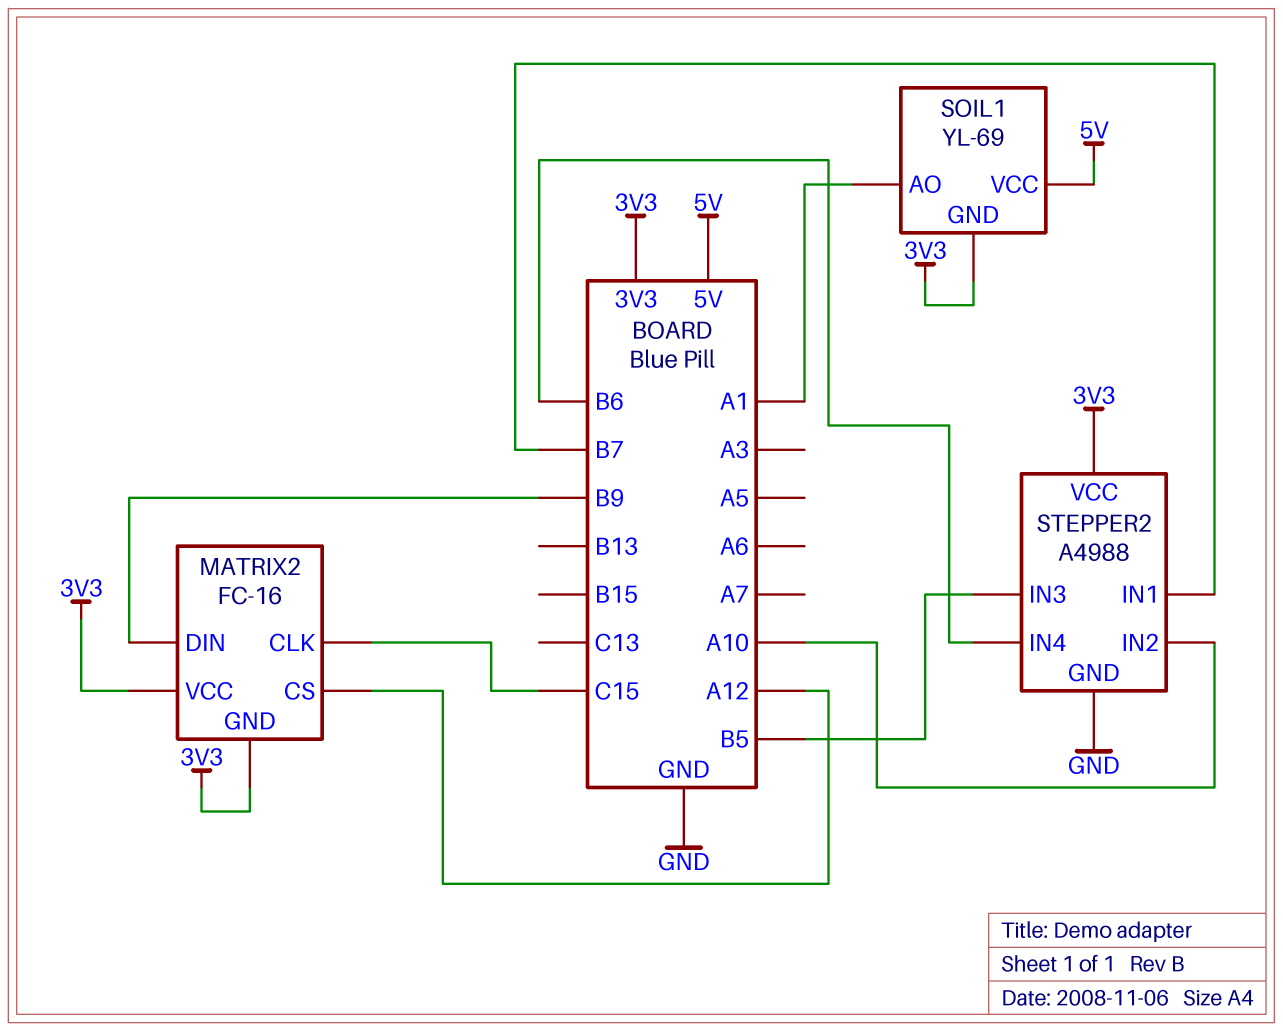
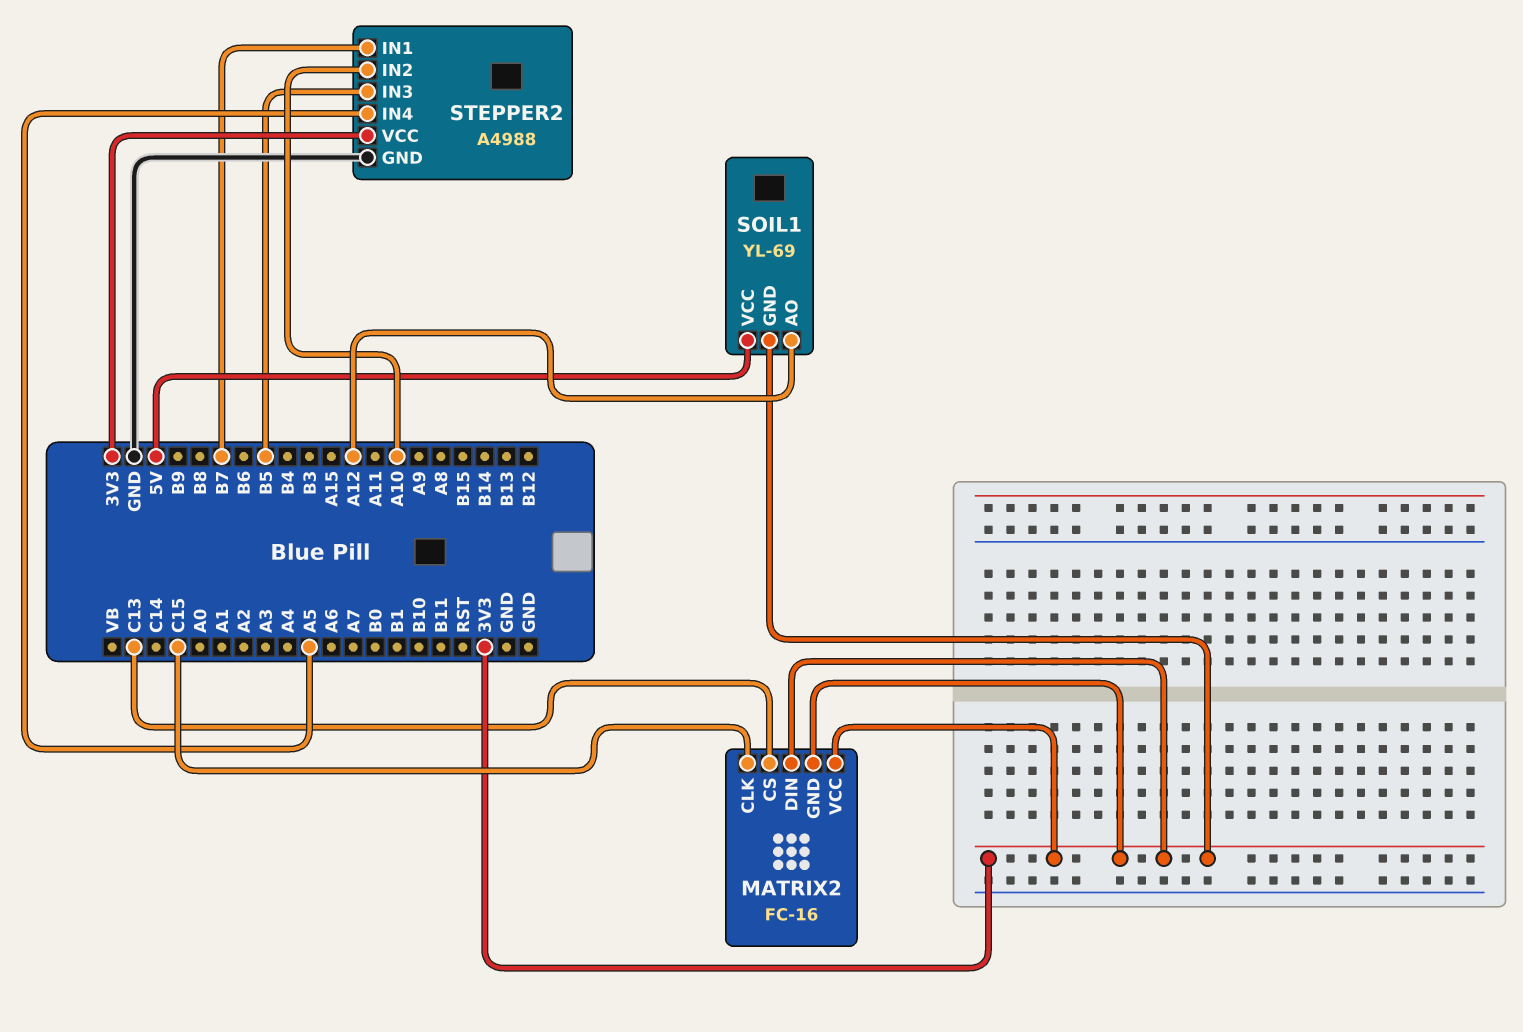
MATRIX2 pin CS: A12 -> C13
MATRIX2 pin DIN: B9 -> 3V3
SOIL1 pin AO: A1 -> A12
STEPPER2 pin IN4: B6 -> A5

